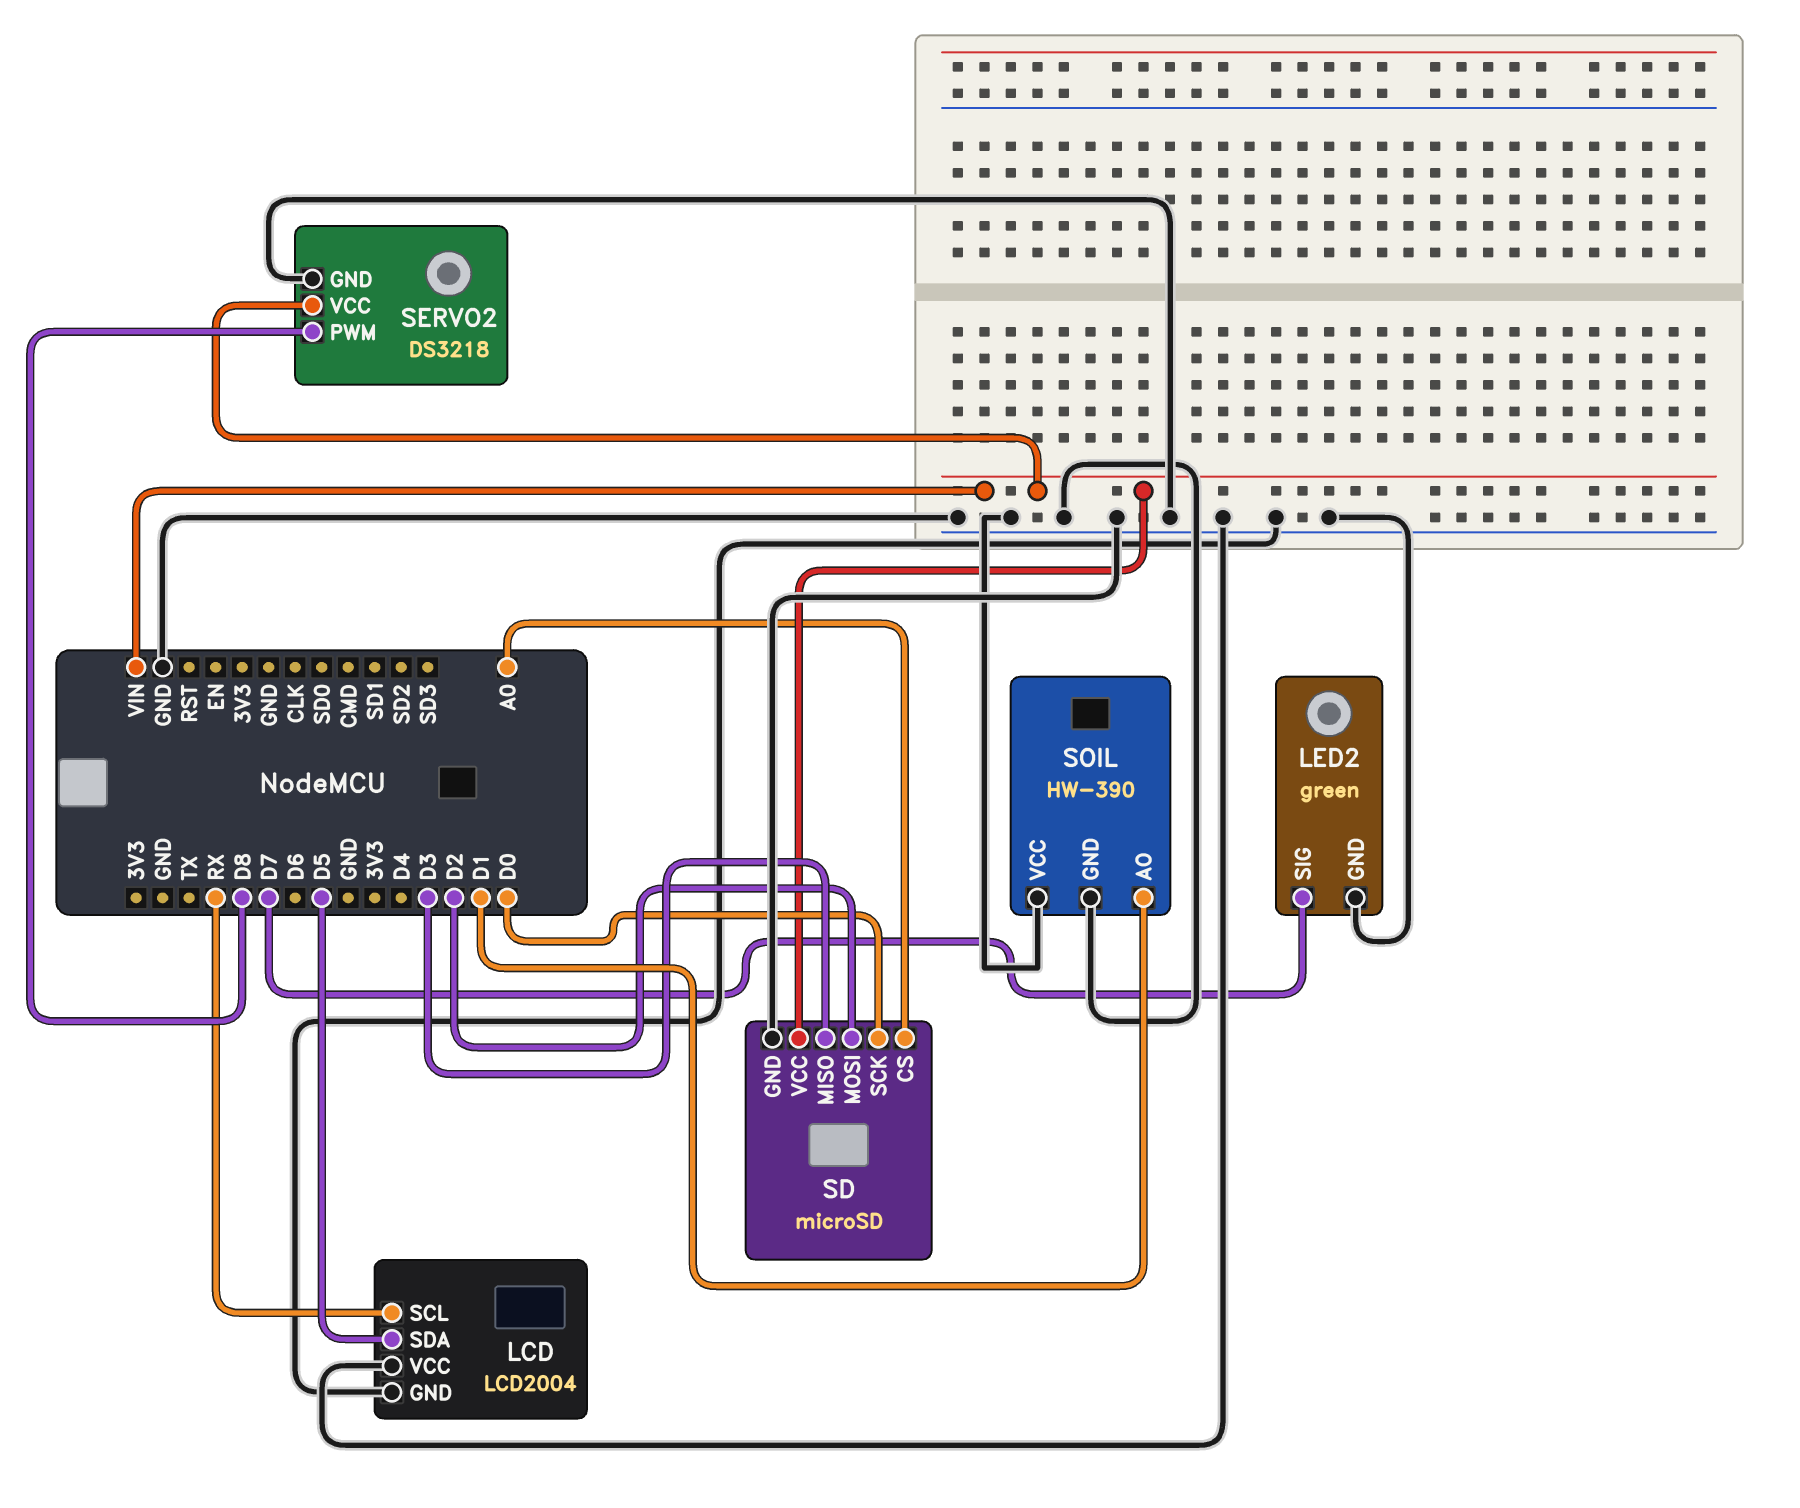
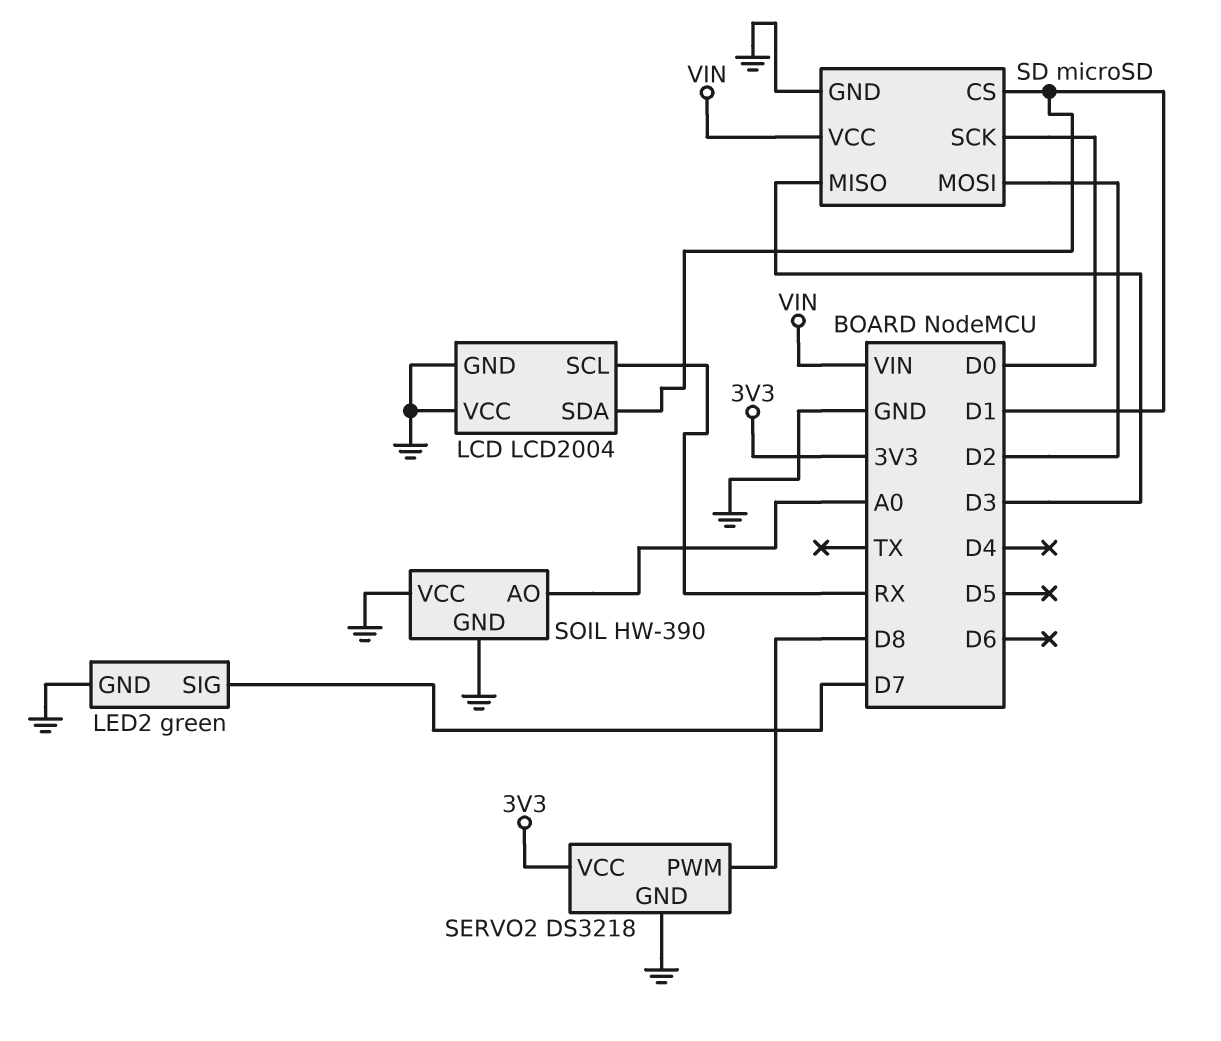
LCD pin SDA: D5 -> D1
SD pin CS: A0 -> D1
SERVO2 pin VCC: VIN -> 3V3
SOIL pin AO: D1 -> A0

